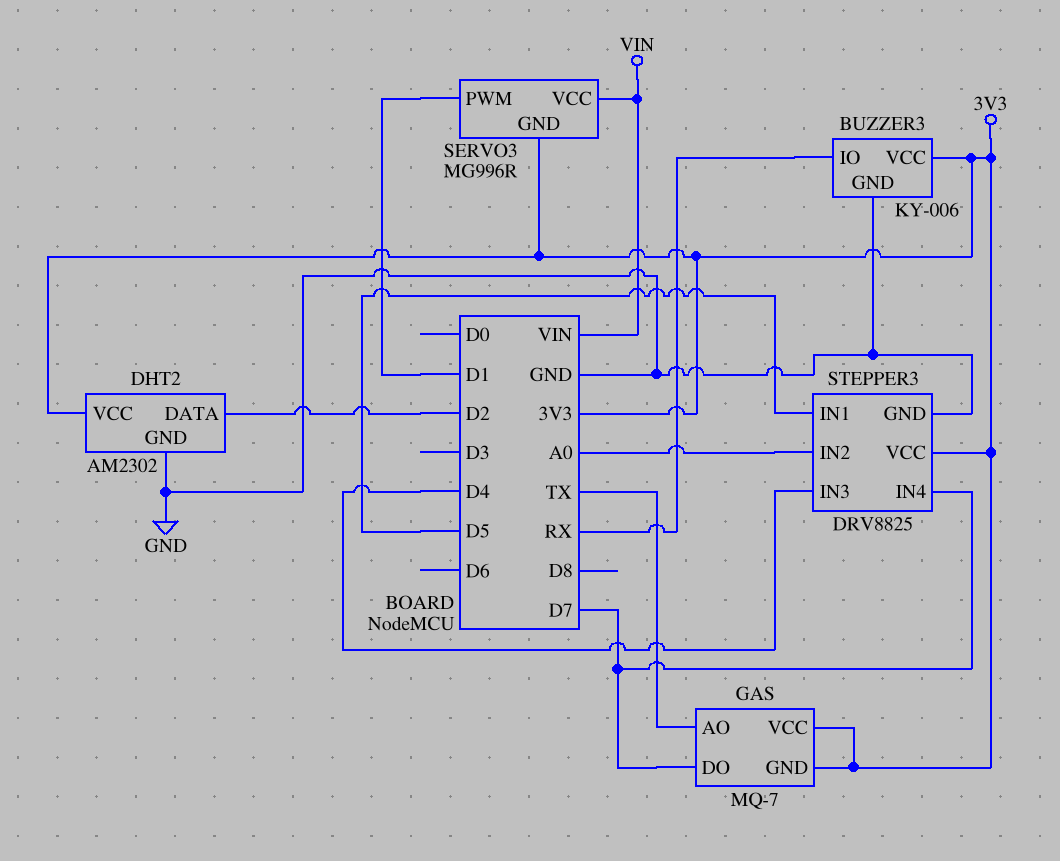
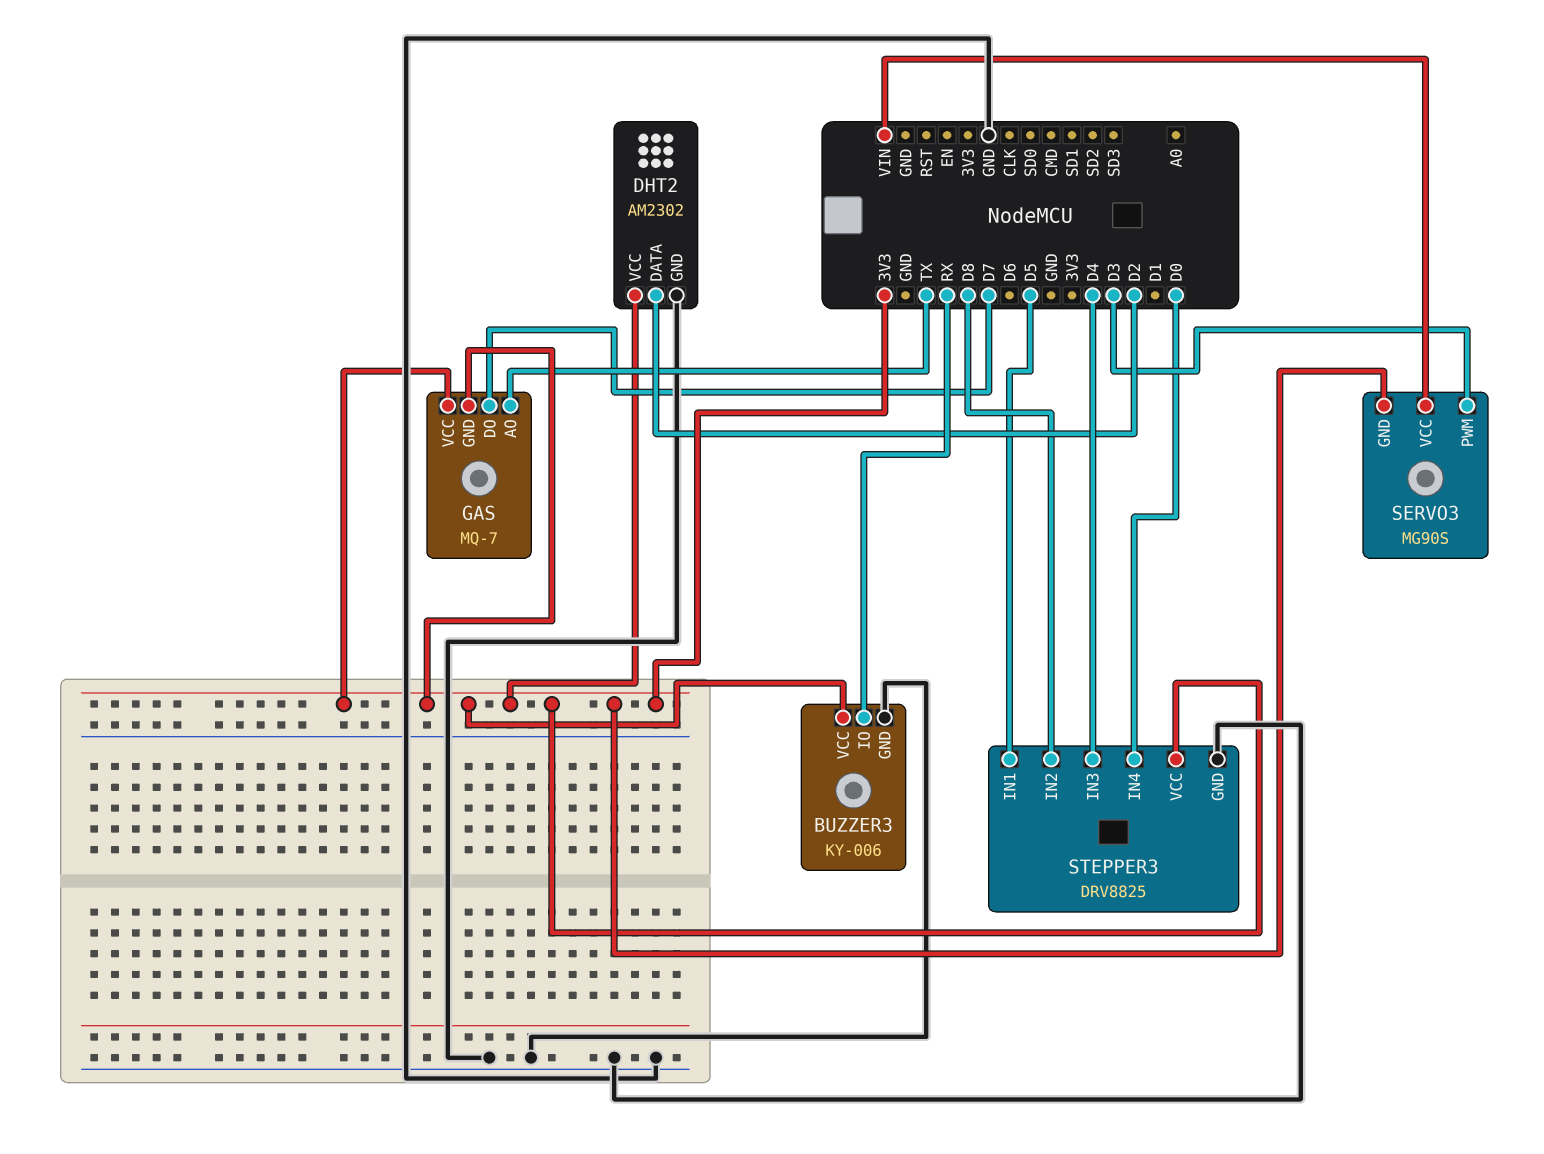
SERVO3: MG996R -> MG90S
SERVO3 pin PWM: D1 -> D3
STEPPER3 pin IN2: A0 -> D8
STEPPER3 pin IN4: D7 -> D0

